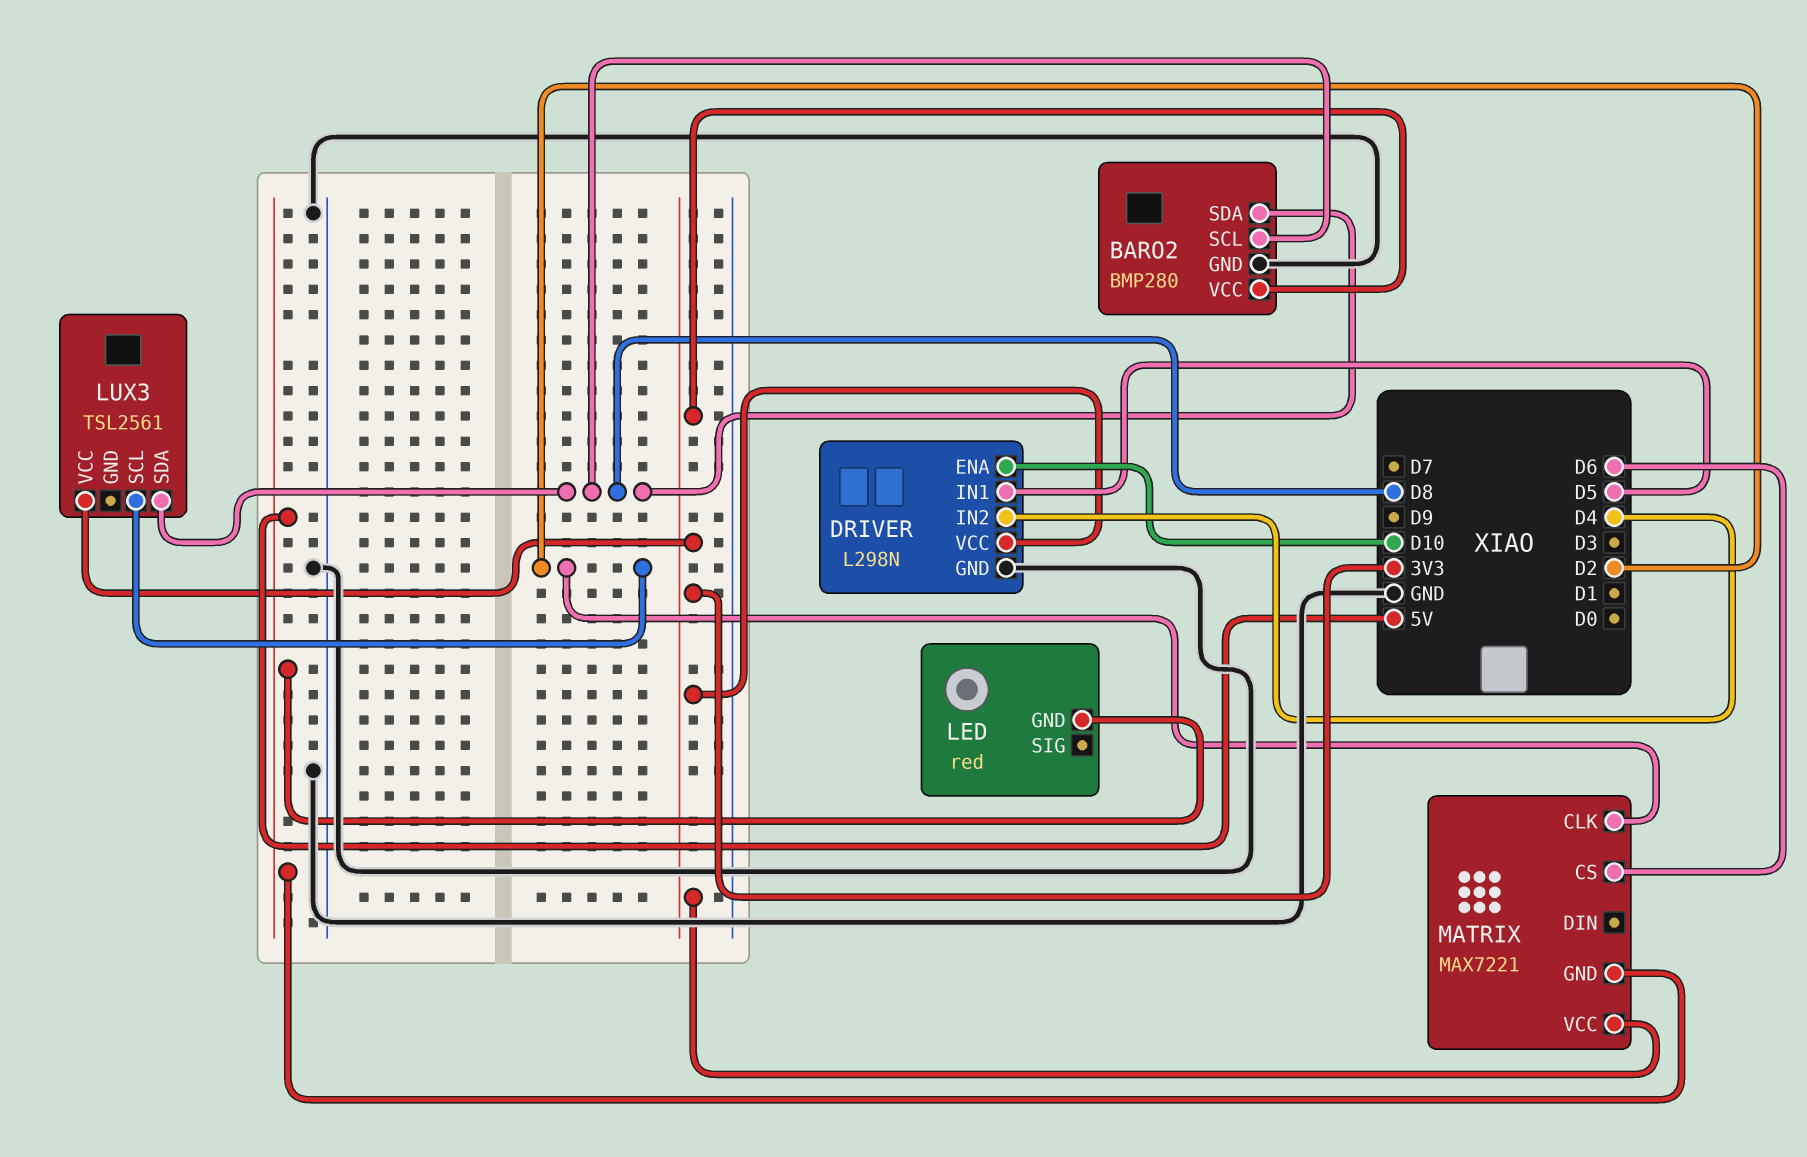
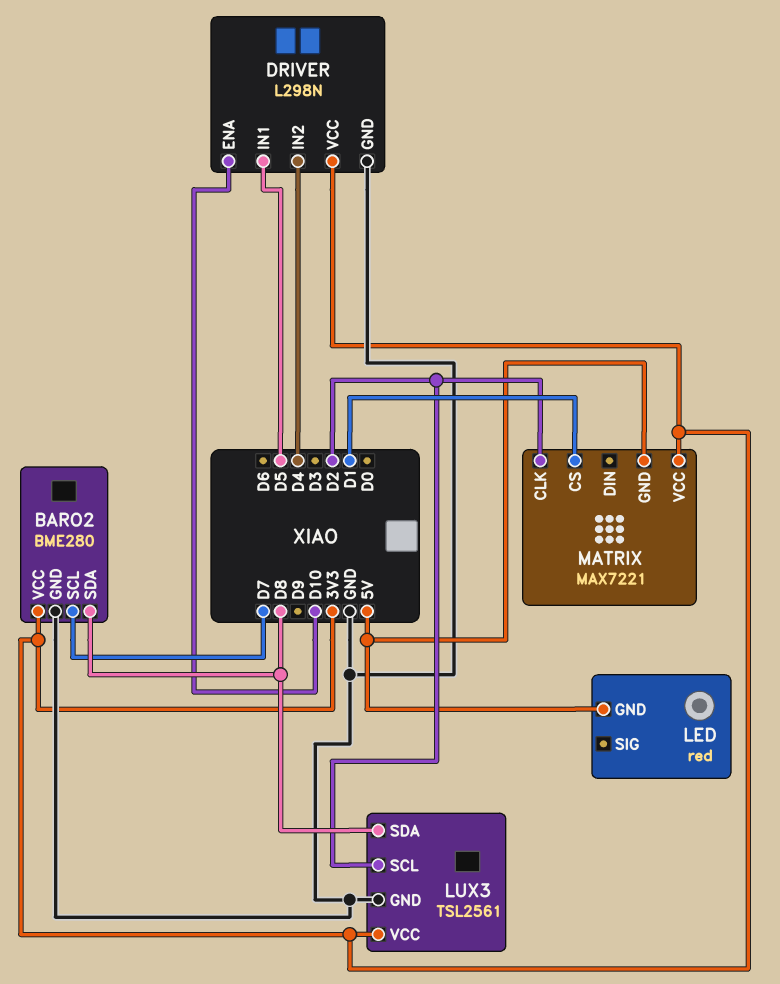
BARO2: BMP280 -> BME280
BARO2 pin SCL: D8 -> D7
LUX3 pin GND: none -> GND
MATRIX pin CS: D6 -> D1

